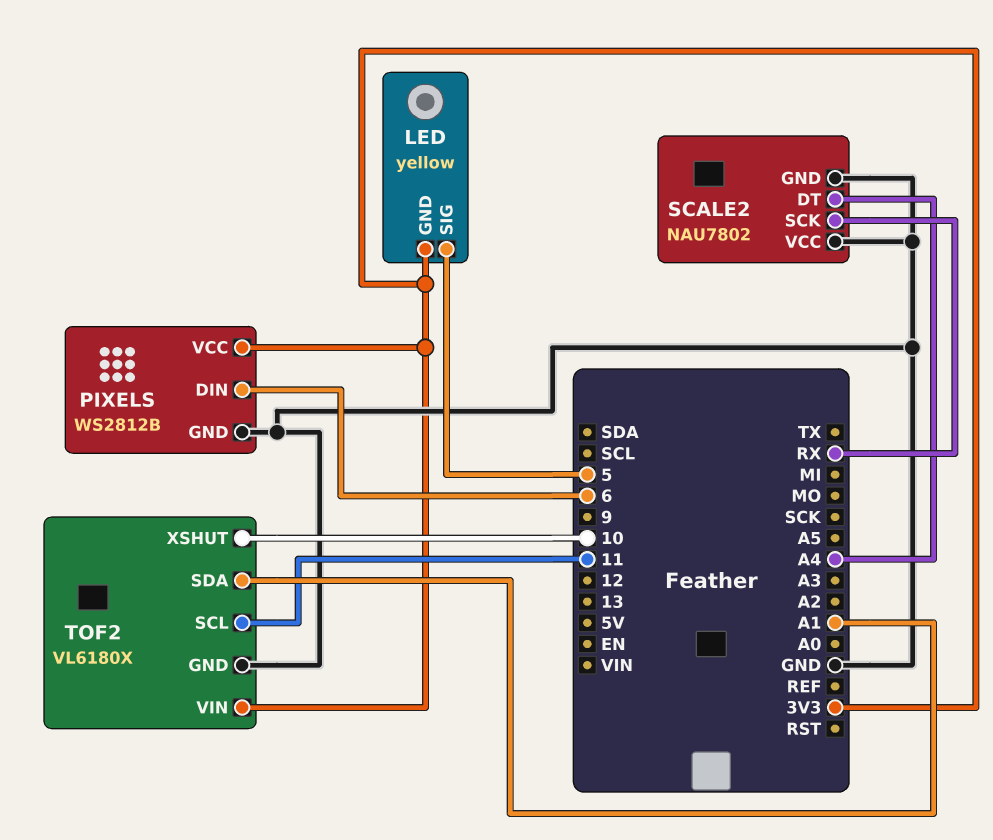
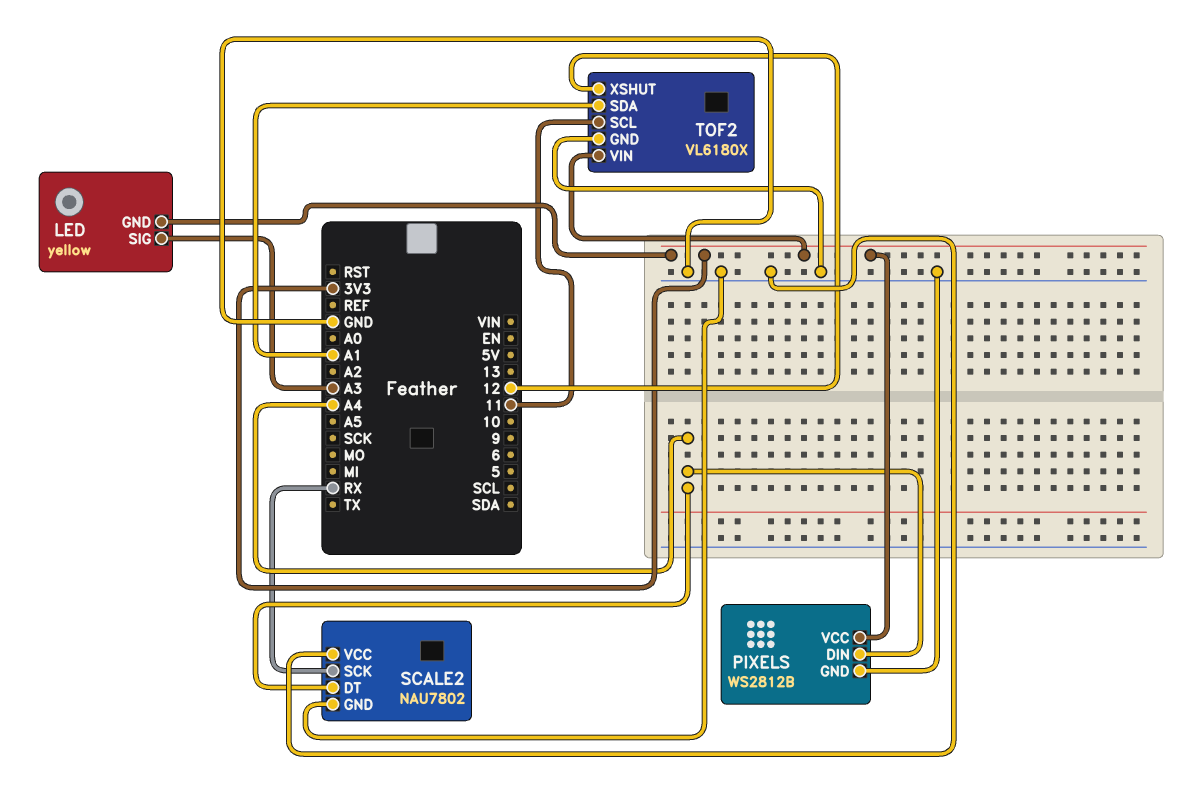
LED pin SIG: 5 -> A3
PIXELS pin DIN: 6 -> A4
TOF2 pin XSHUT: 10 -> 12

